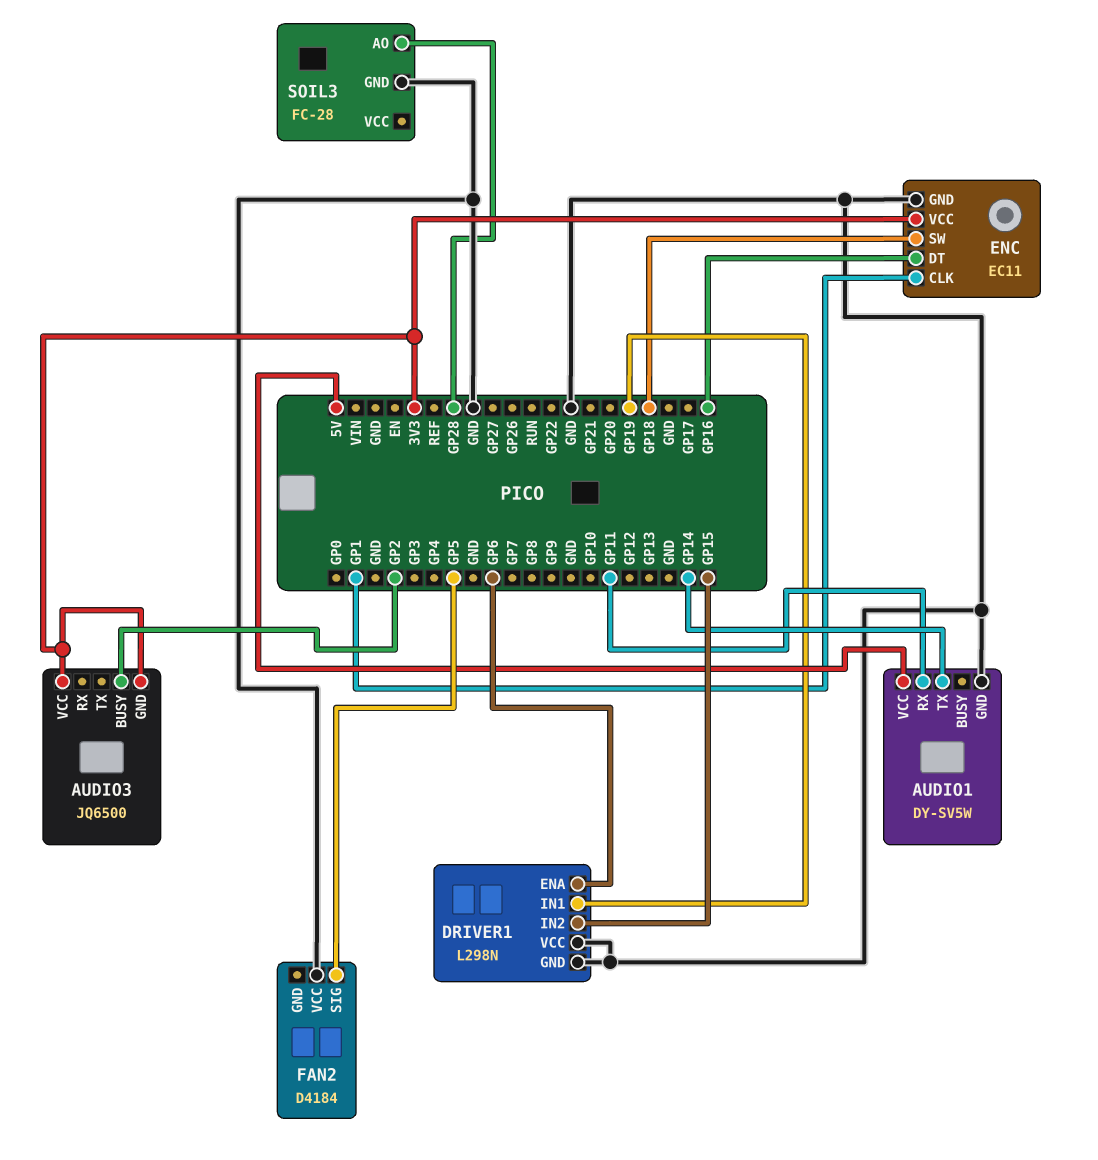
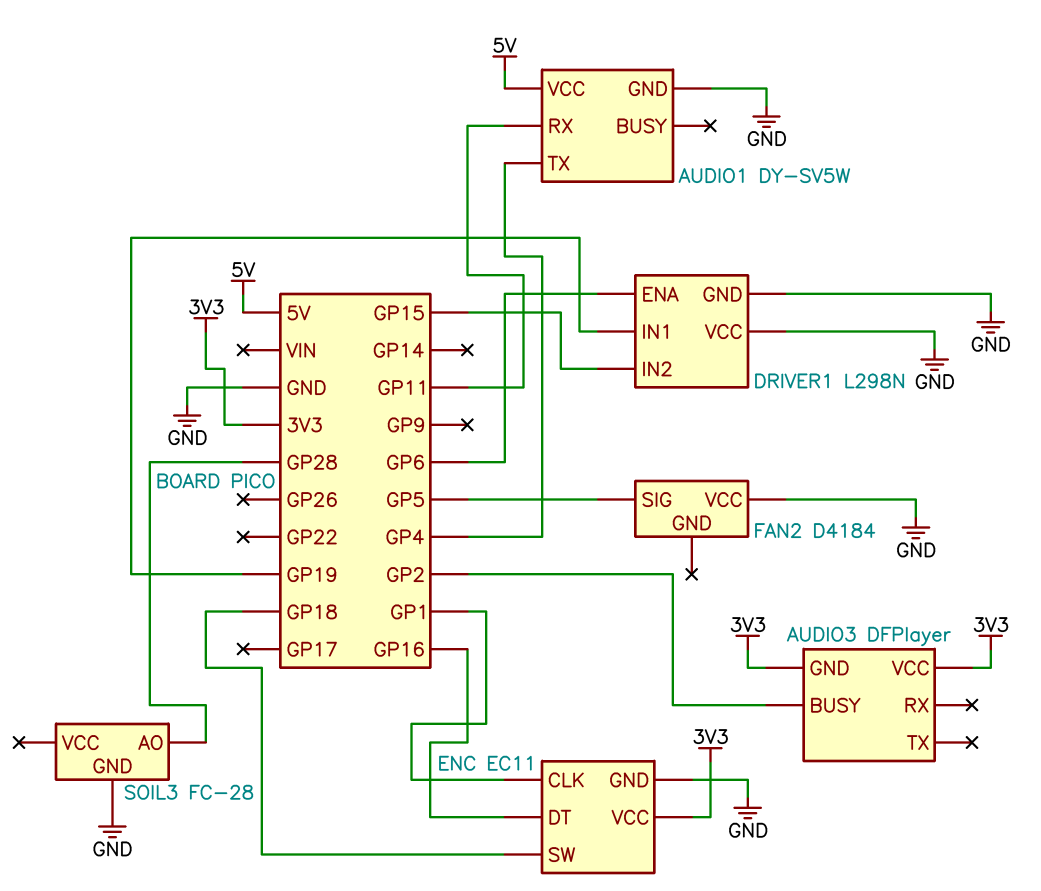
AUDIO1 pin TX: GP14 -> GP4
AUDIO3: JQ6500 -> DFPlayer

